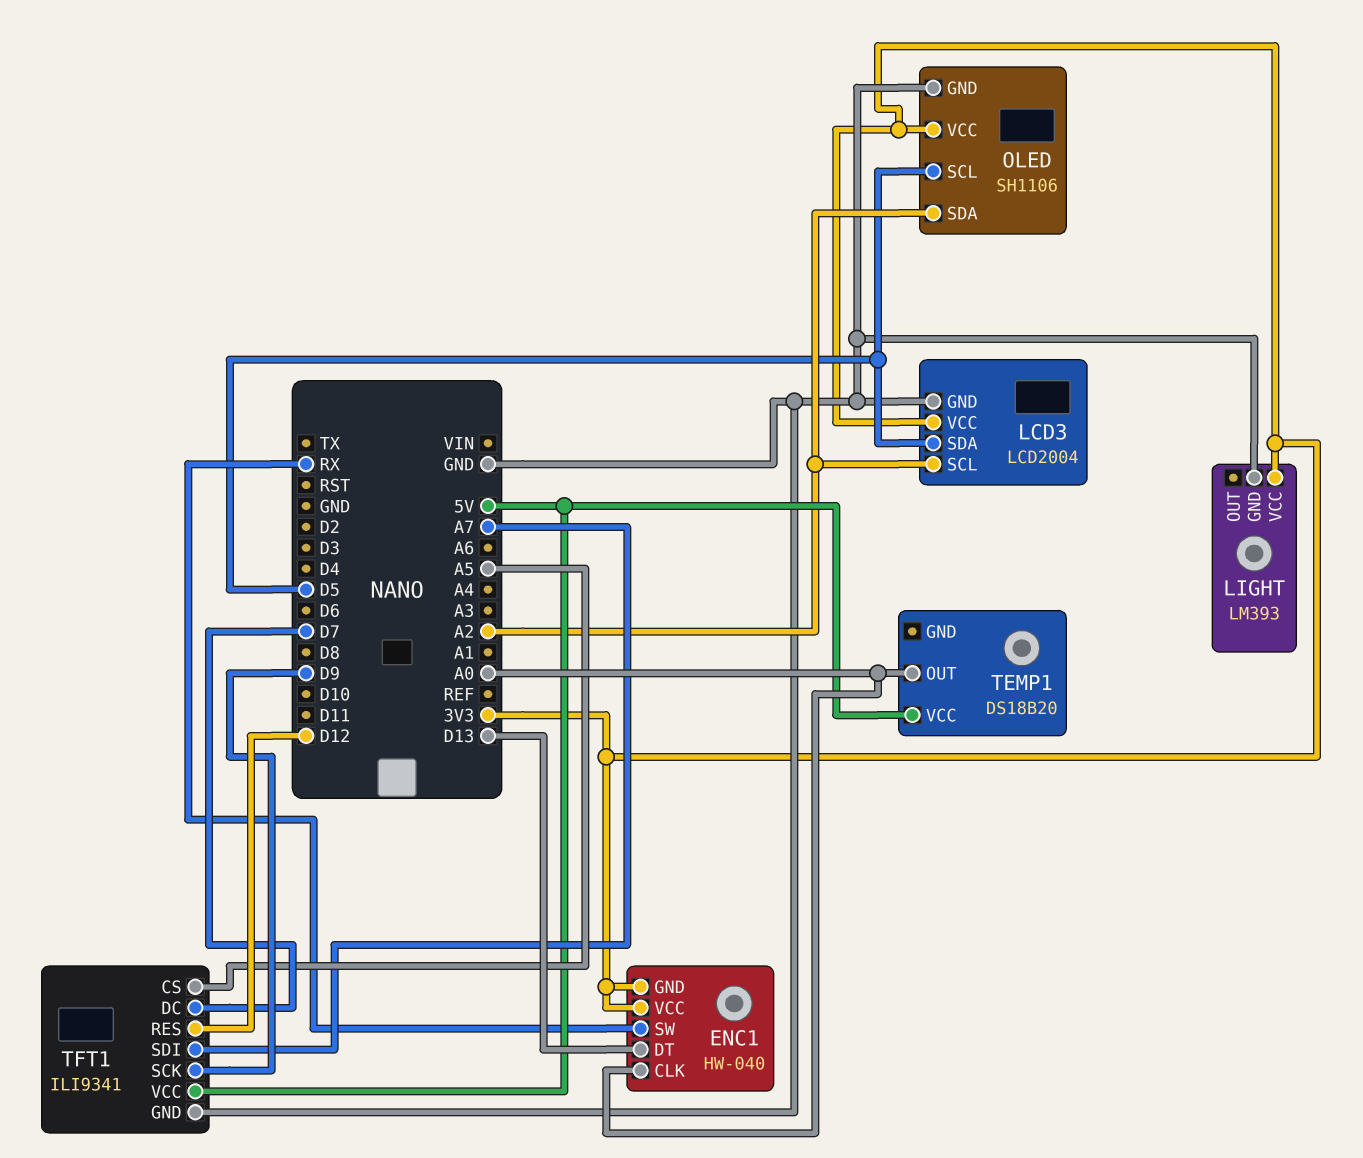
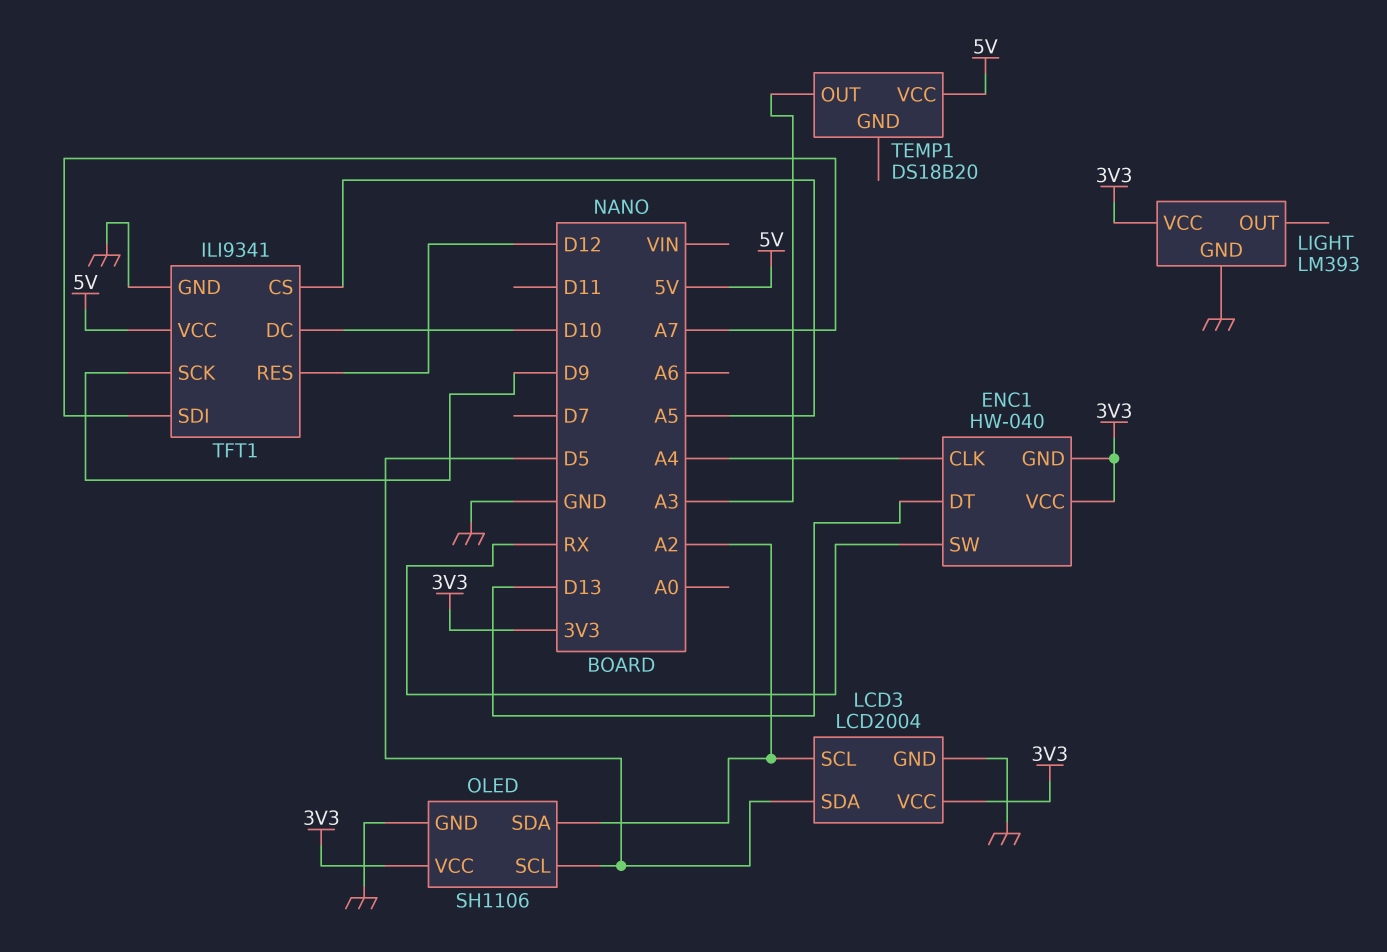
ENC1 pin CLK: A0 -> A4
TEMP1 pin OUT: A0 -> A3
TFT1 pin DC: D7 -> D10

